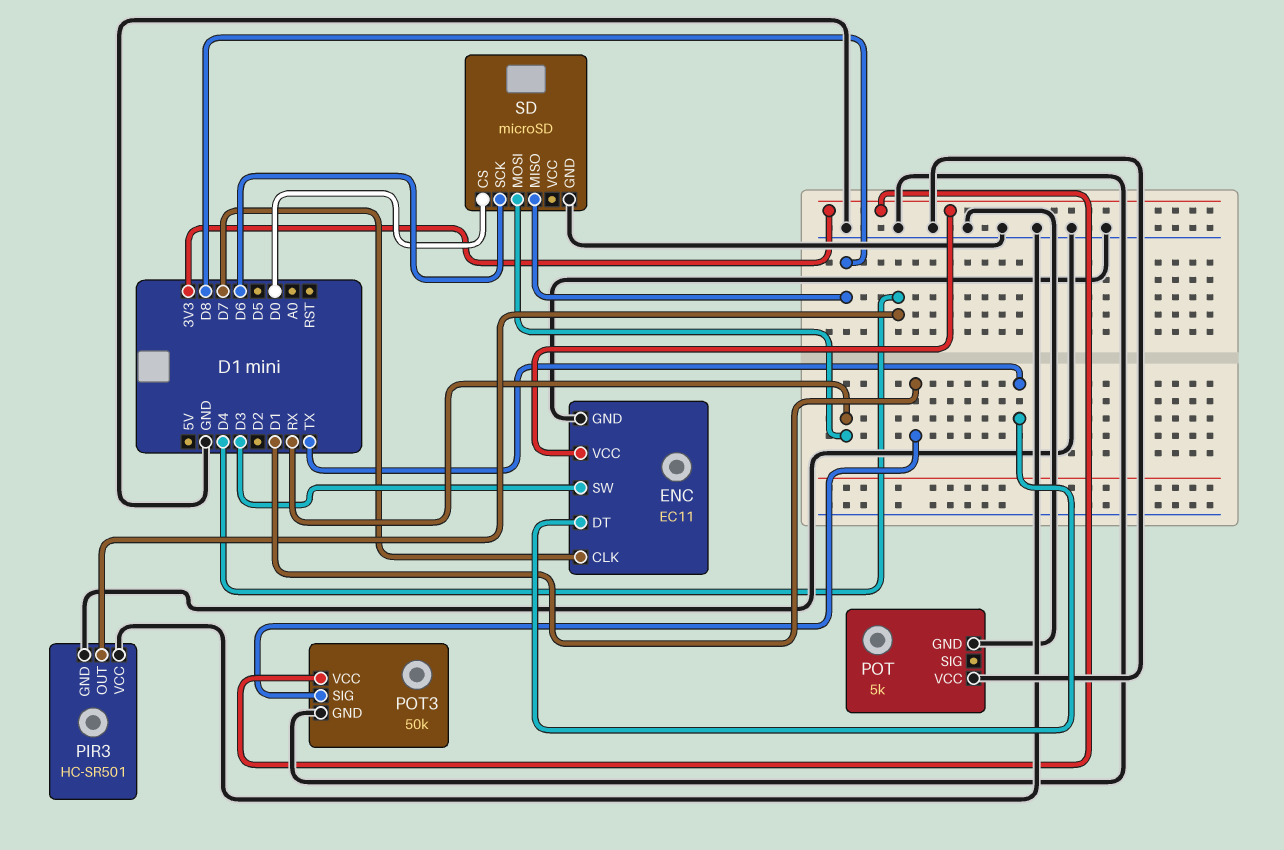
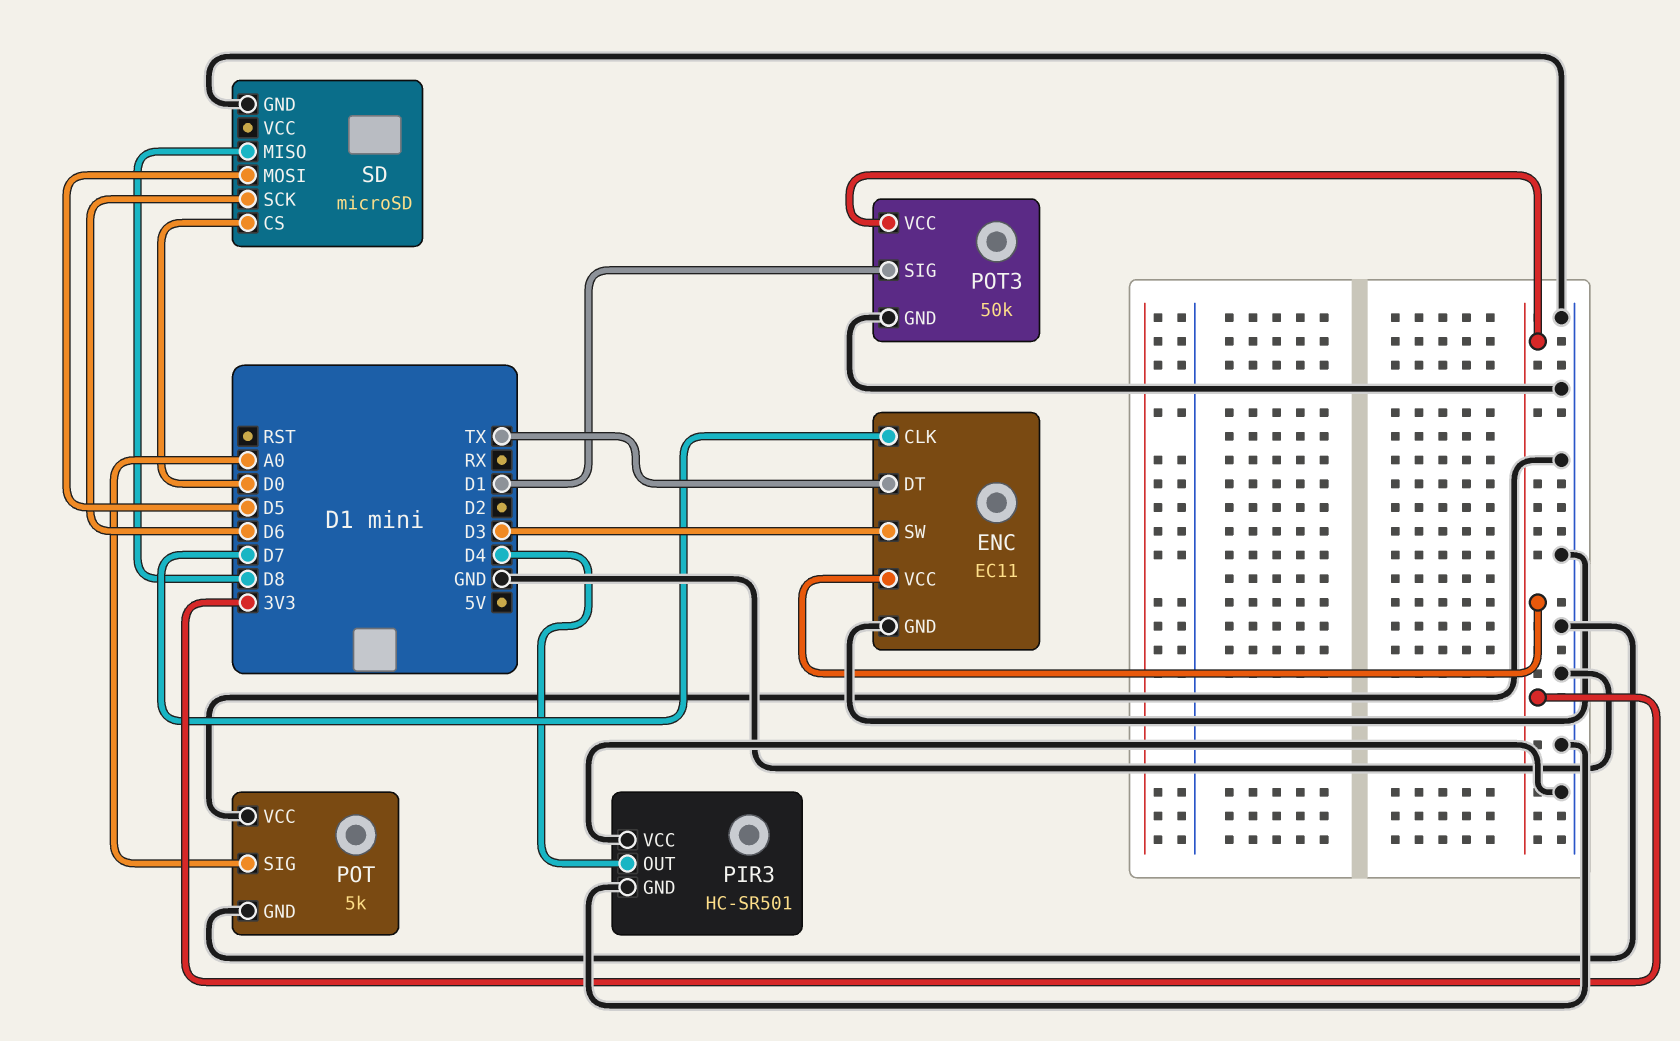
POT pin SIG: none -> A0
SD pin MOSI: RX -> D5

